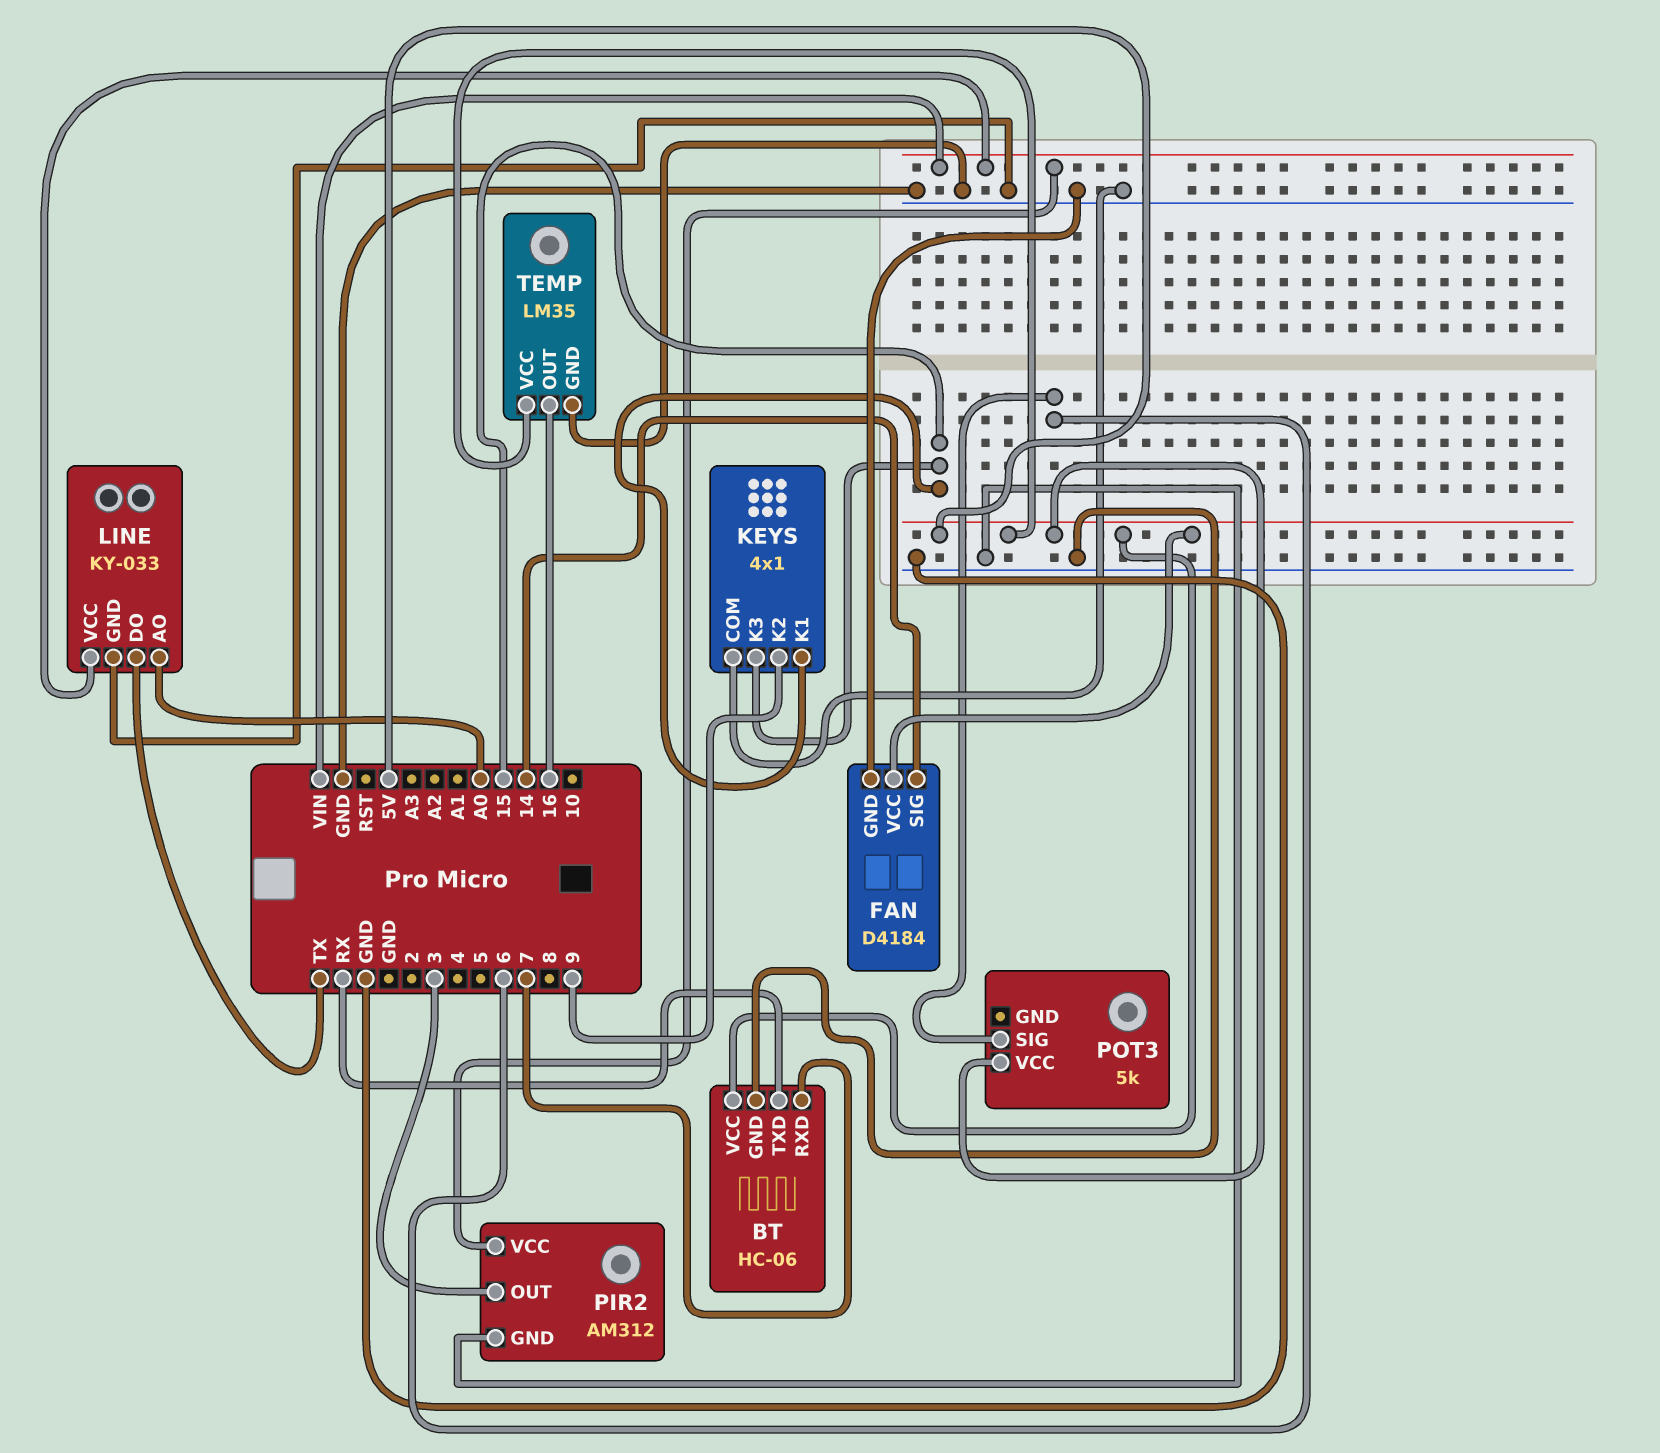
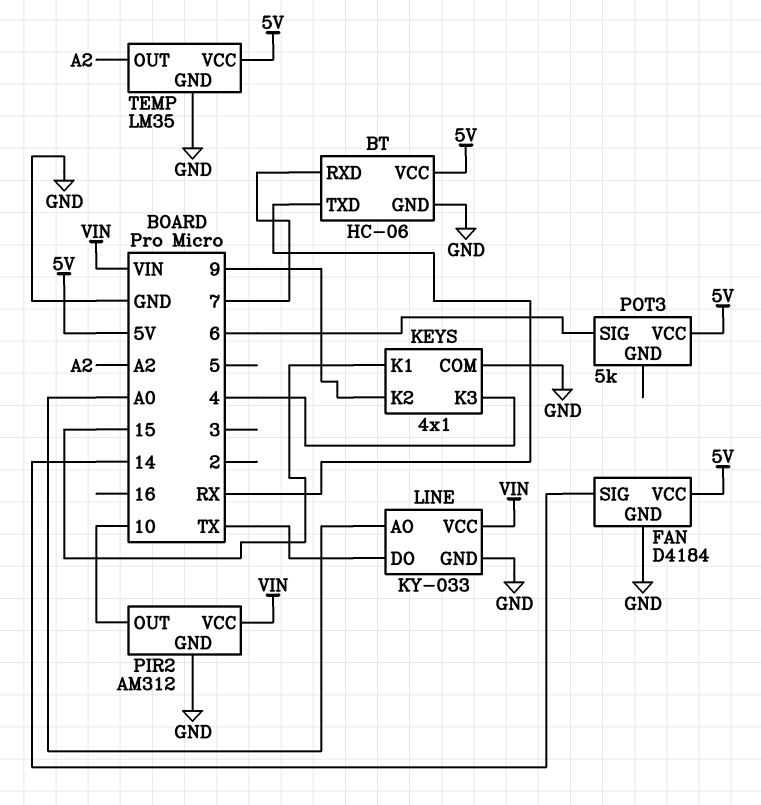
KEYS pin K3: 15 -> 4
PIR2 pin OUT: 3 -> 10
TEMP pin OUT: 16 -> A2

